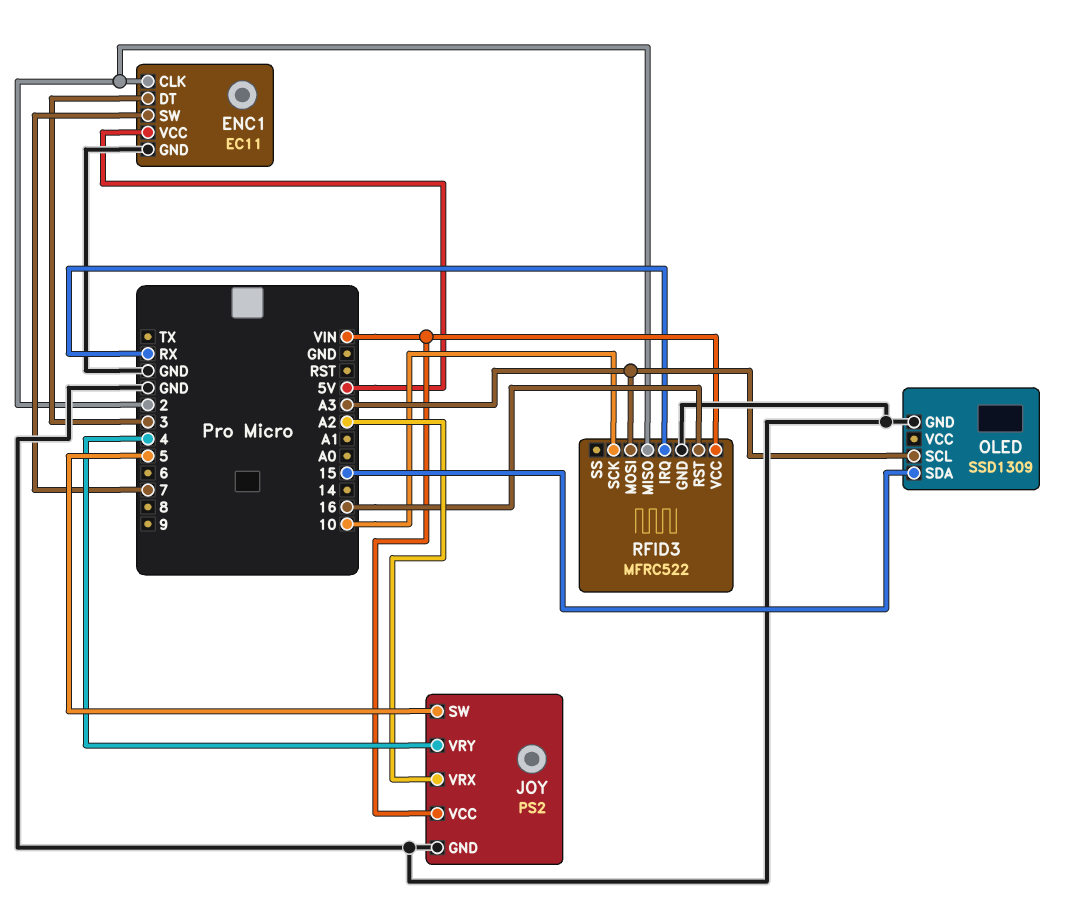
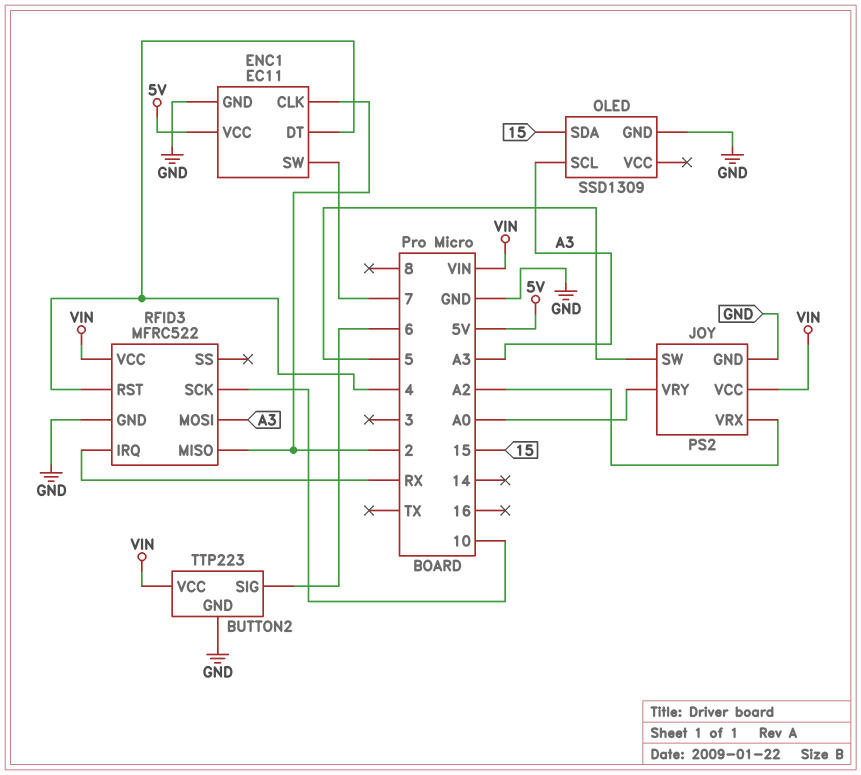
BUTTON2: none -> TTP223
BUTTON2 pin GND: none -> GND
BUTTON2 pin SIG: none -> 6
BUTTON2 pin VCC: none -> VIN
ENC1 pin DT: 3 -> 4
JOY pin VRY: 4 -> A0
RFID3 pin RST: 16 -> 4

